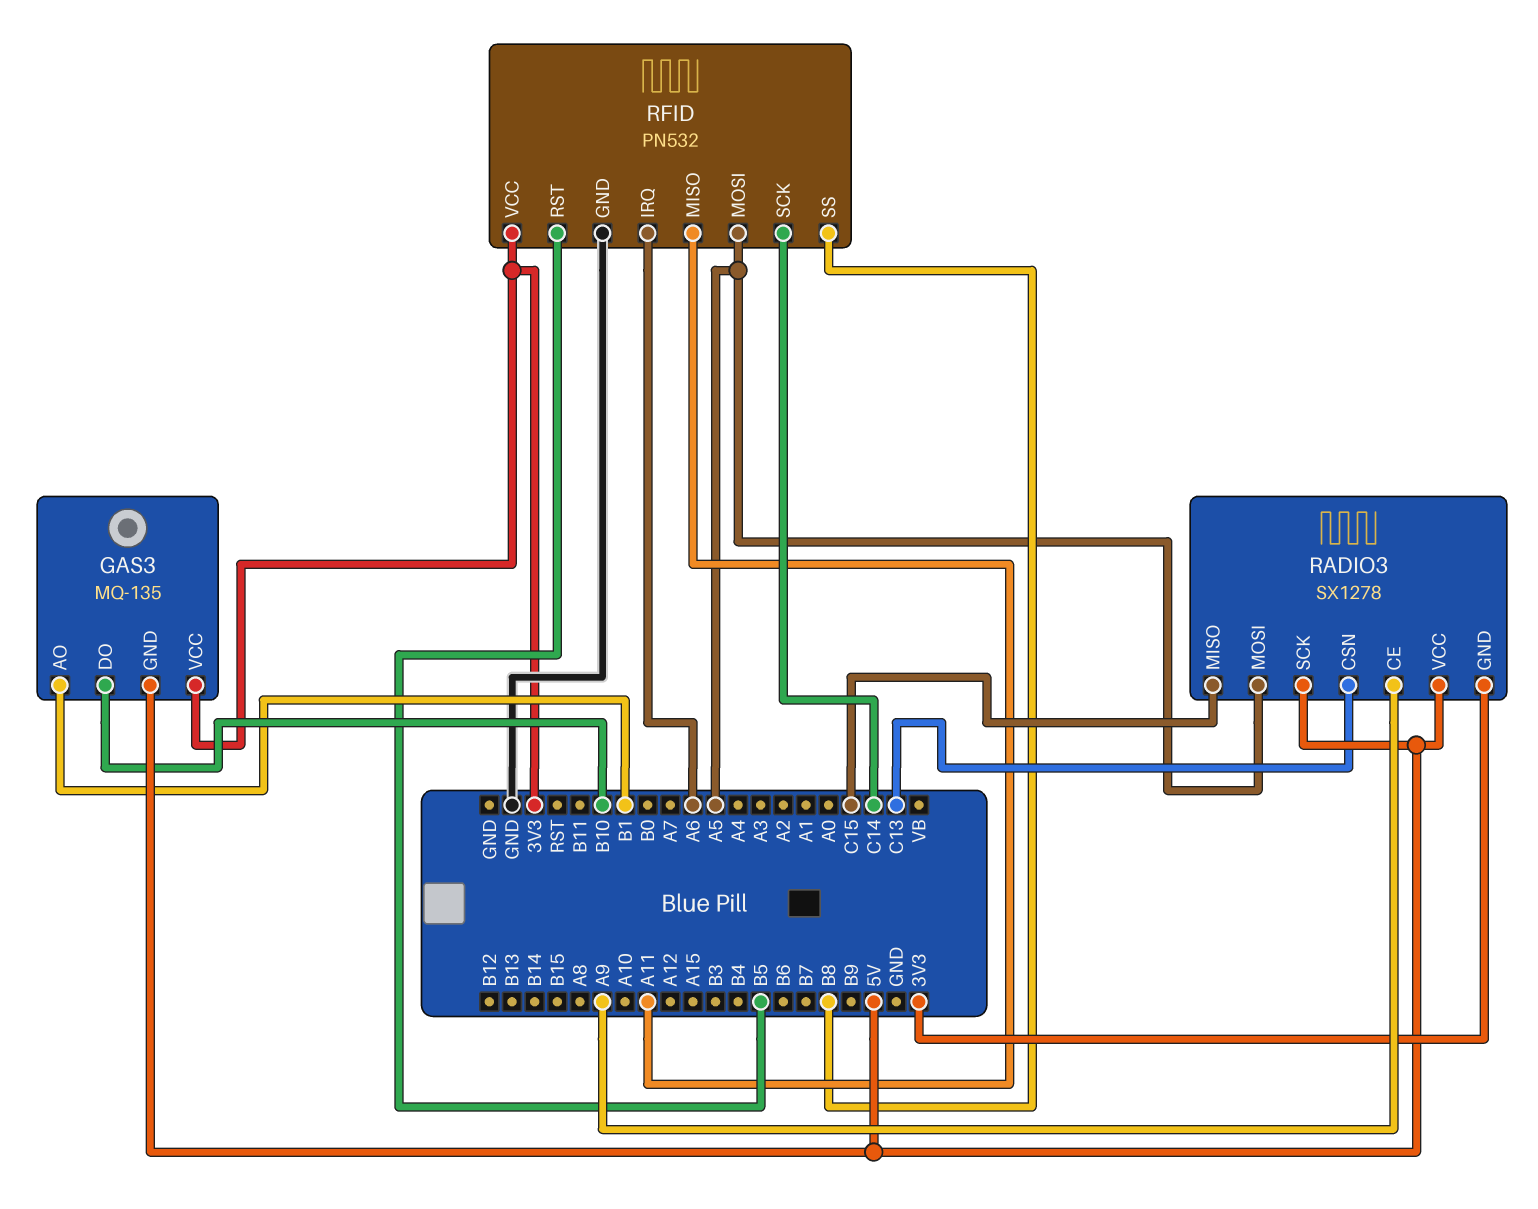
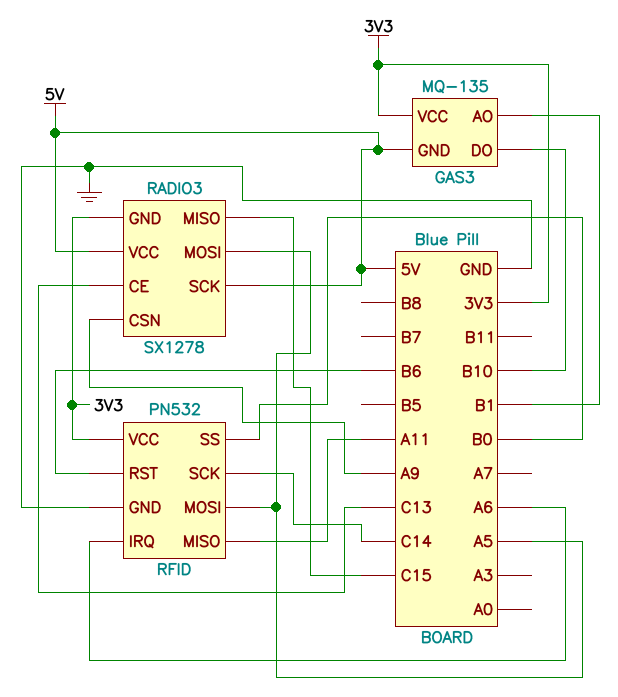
RADIO3 pin CE: A9 -> C13
RADIO3 pin CSN: C13 -> A9
RFID pin RST: B5 -> B6
RFID pin SS: B8 -> B0

